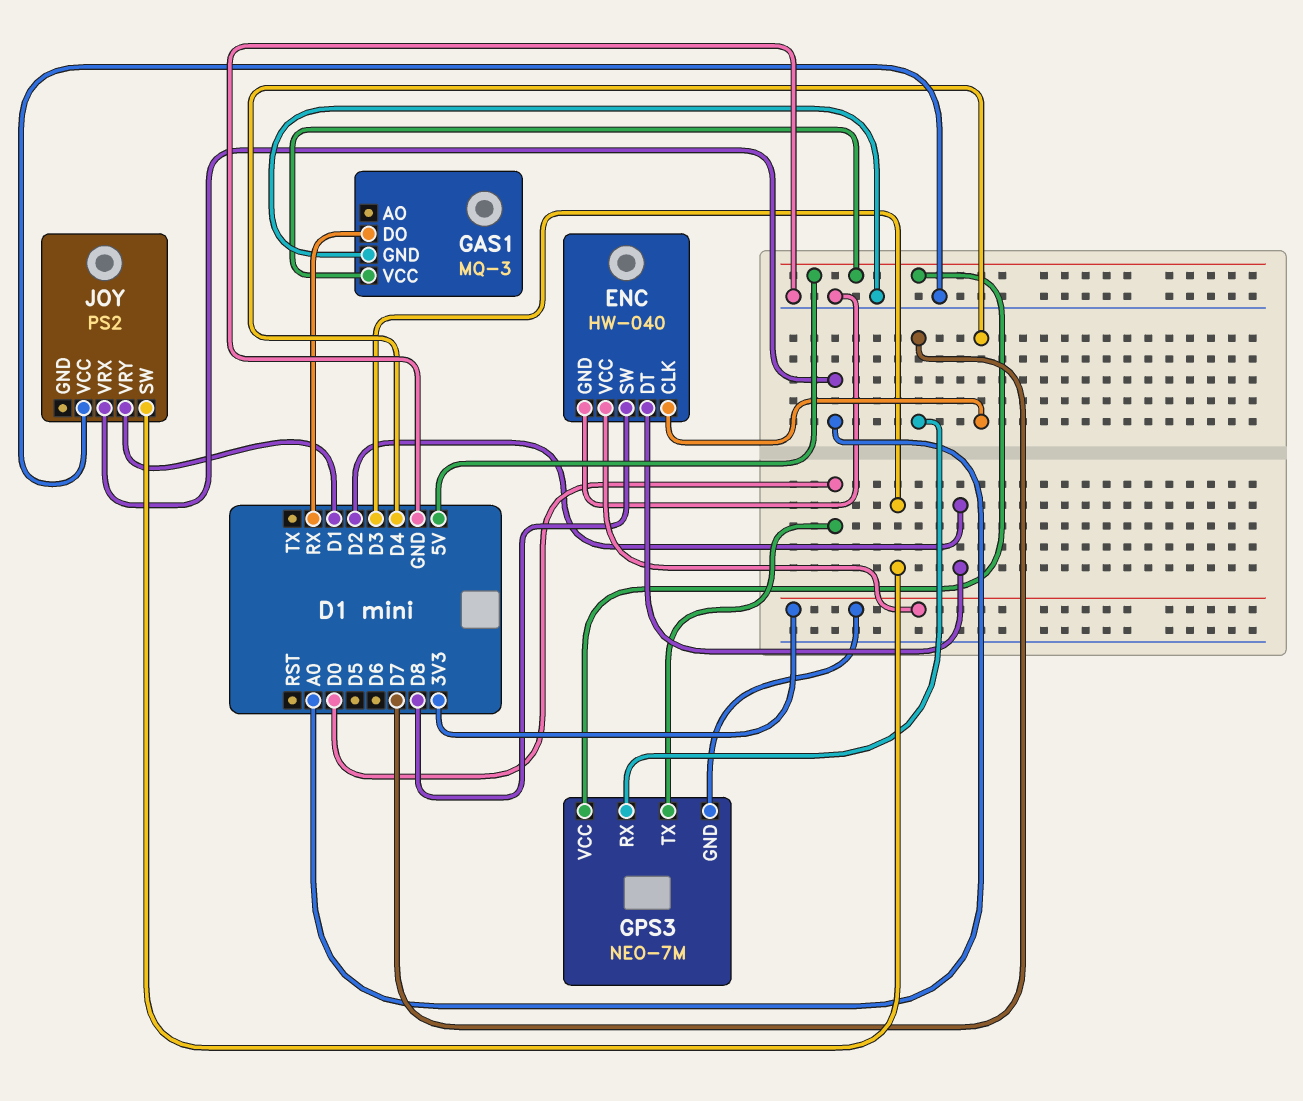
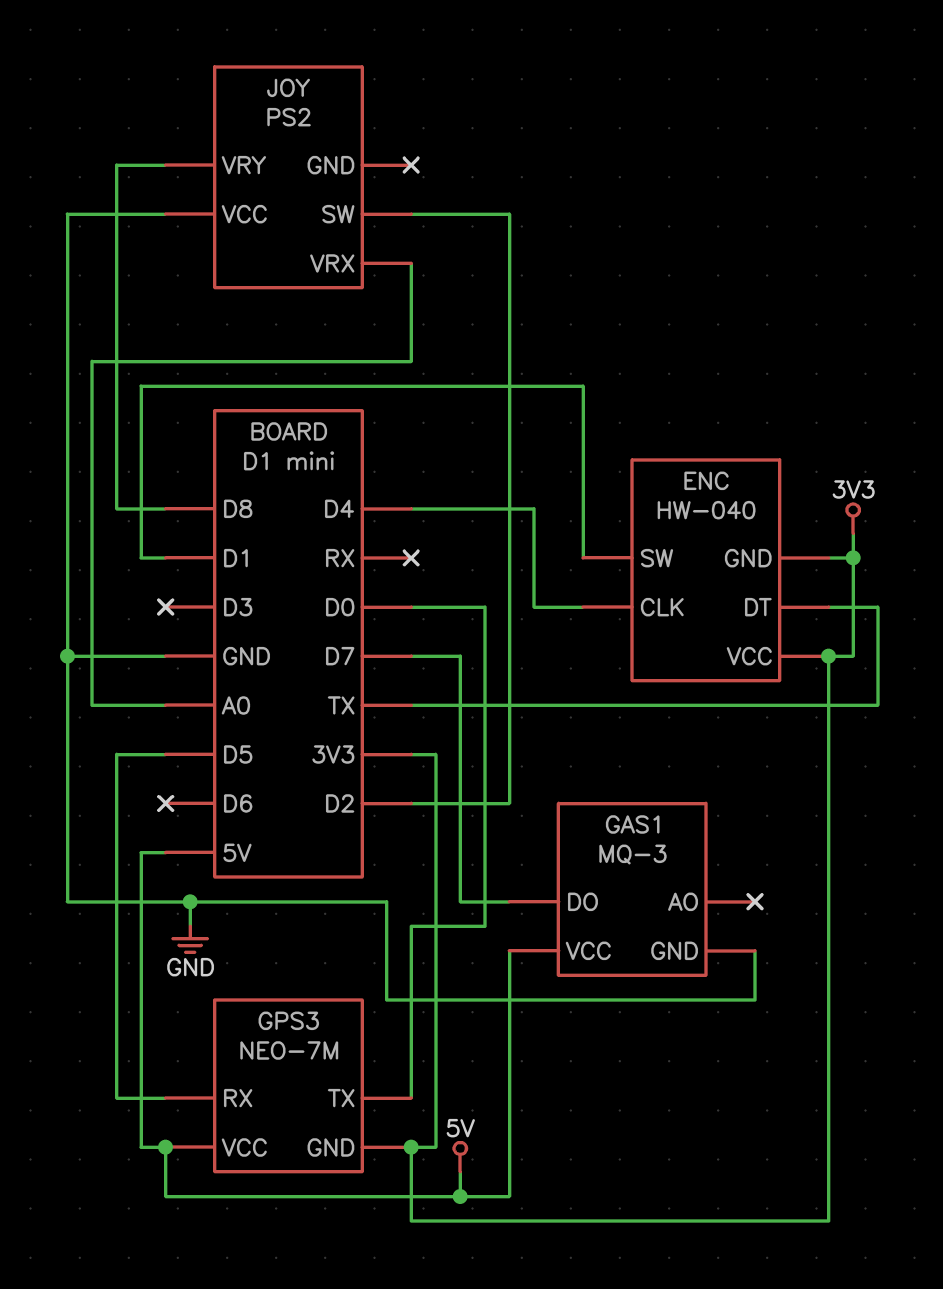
ENC pin DT: D2 -> TX
ENC pin GND: GND -> 3V3
ENC pin SW: D8 -> D1
GAS1 pin DO: RX -> D7
GPS3 pin RX: D7 -> D5
JOY pin SW: D3 -> D2
JOY pin VRY: D1 -> D8

